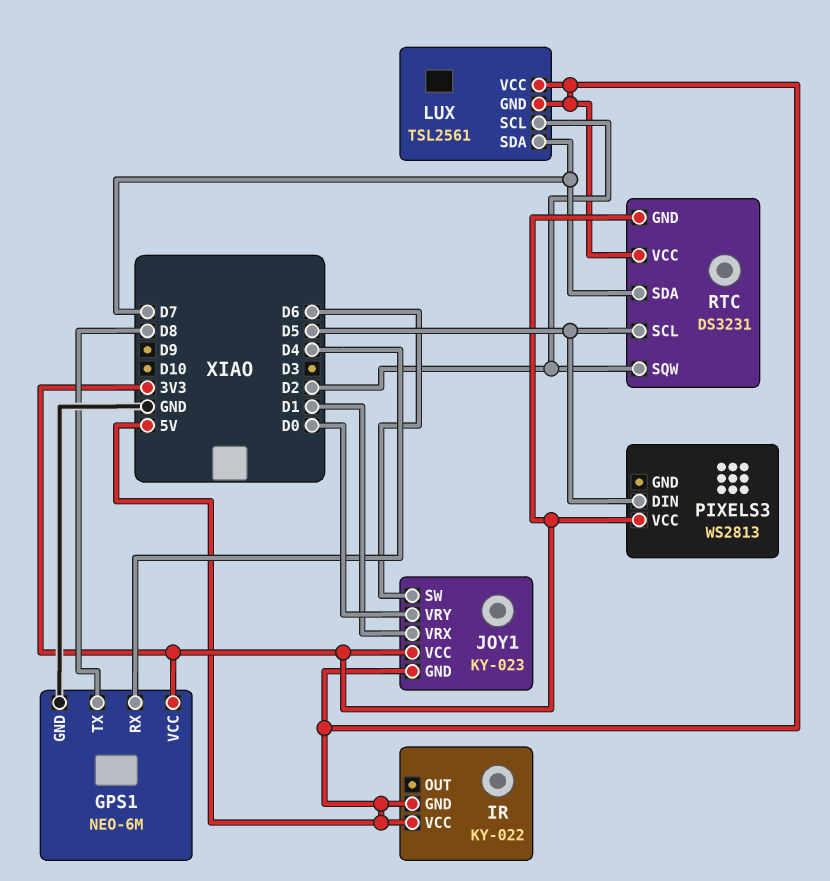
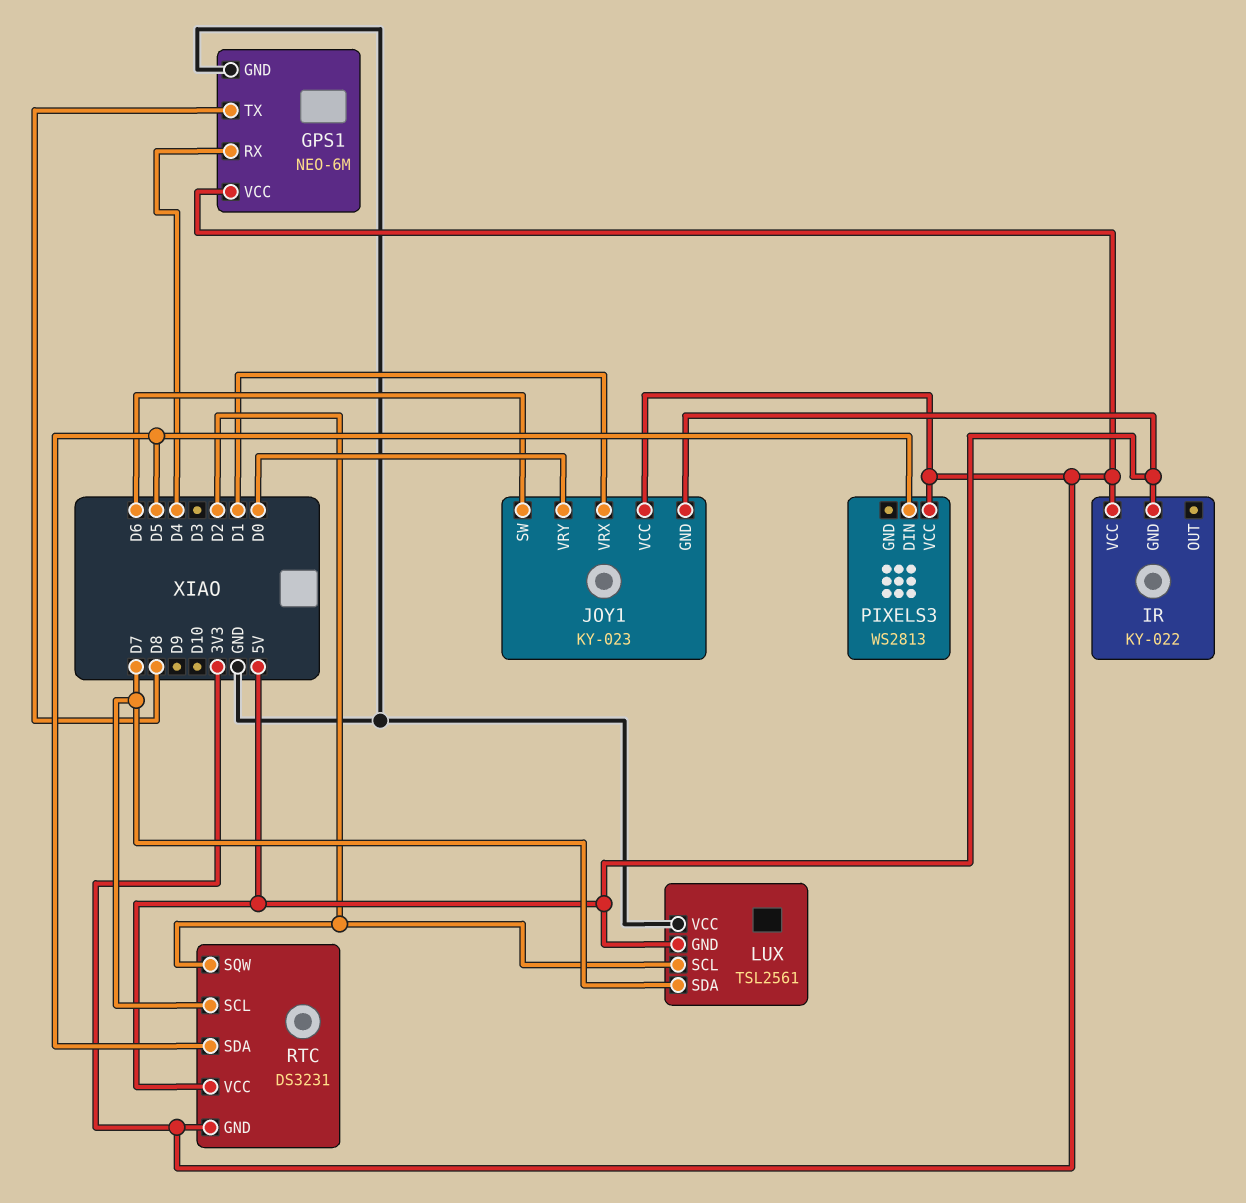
IR pin VCC: 5V -> 3V3
LUX pin VCC: 5V -> GND
RTC pin SCL: D5 -> D7
RTC pin SDA: D7 -> D5

